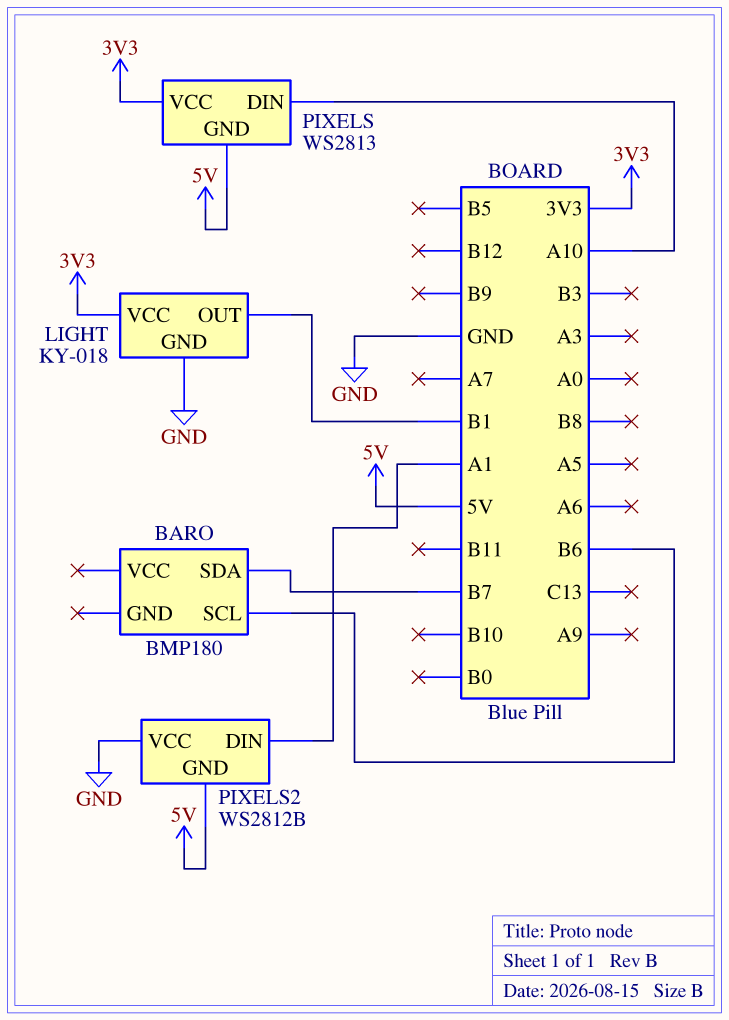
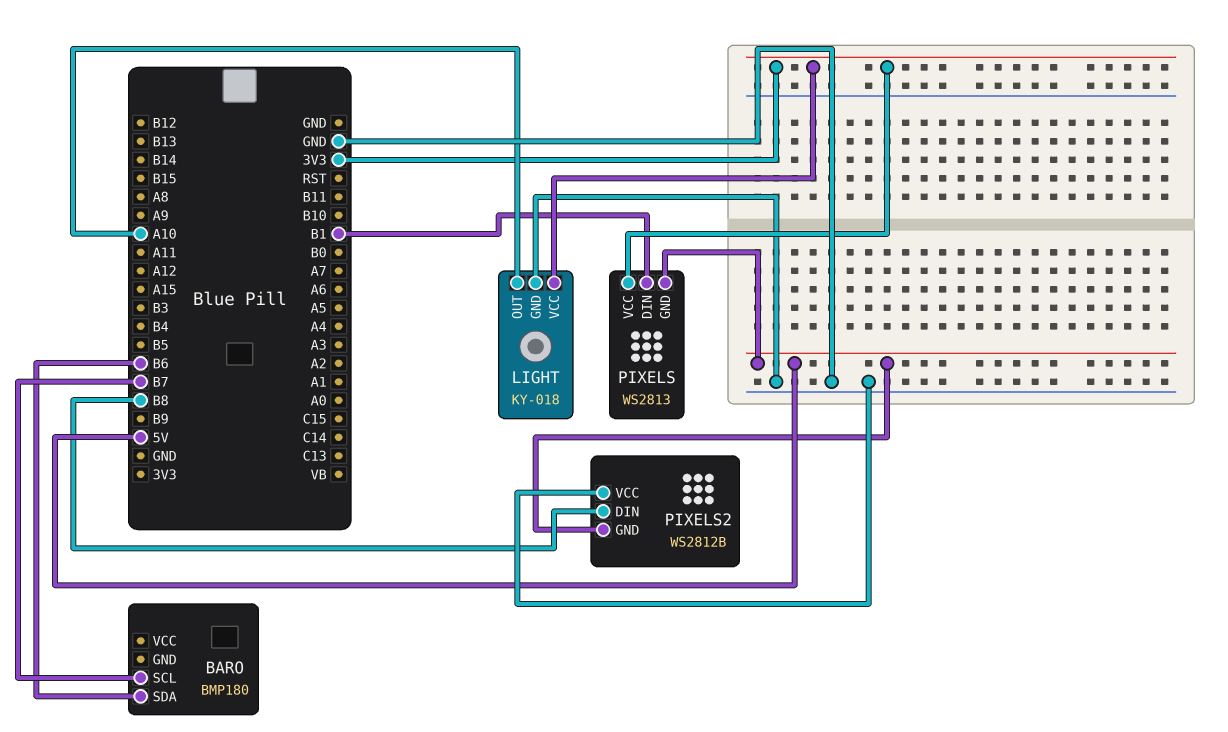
BARO pin SCL: B6 -> B7
BARO pin SDA: B7 -> B6
LIGHT pin OUT: B1 -> A10
PIXELS pin DIN: A10 -> B1
PIXELS2 pin DIN: A1 -> B8

